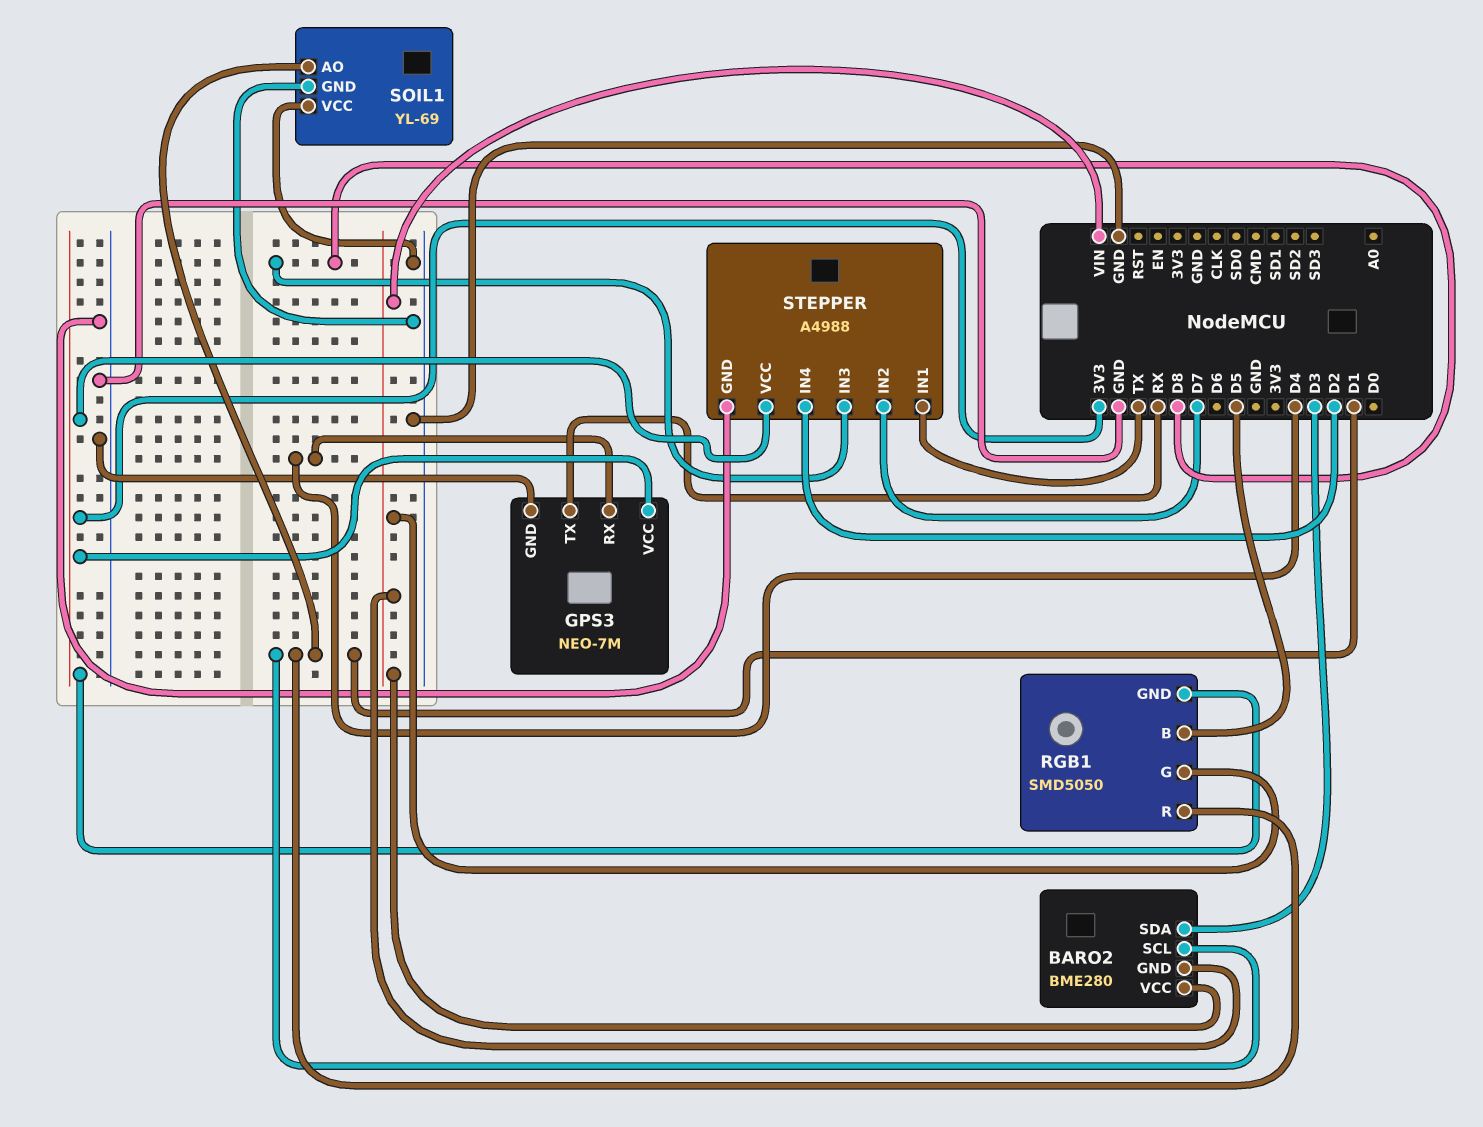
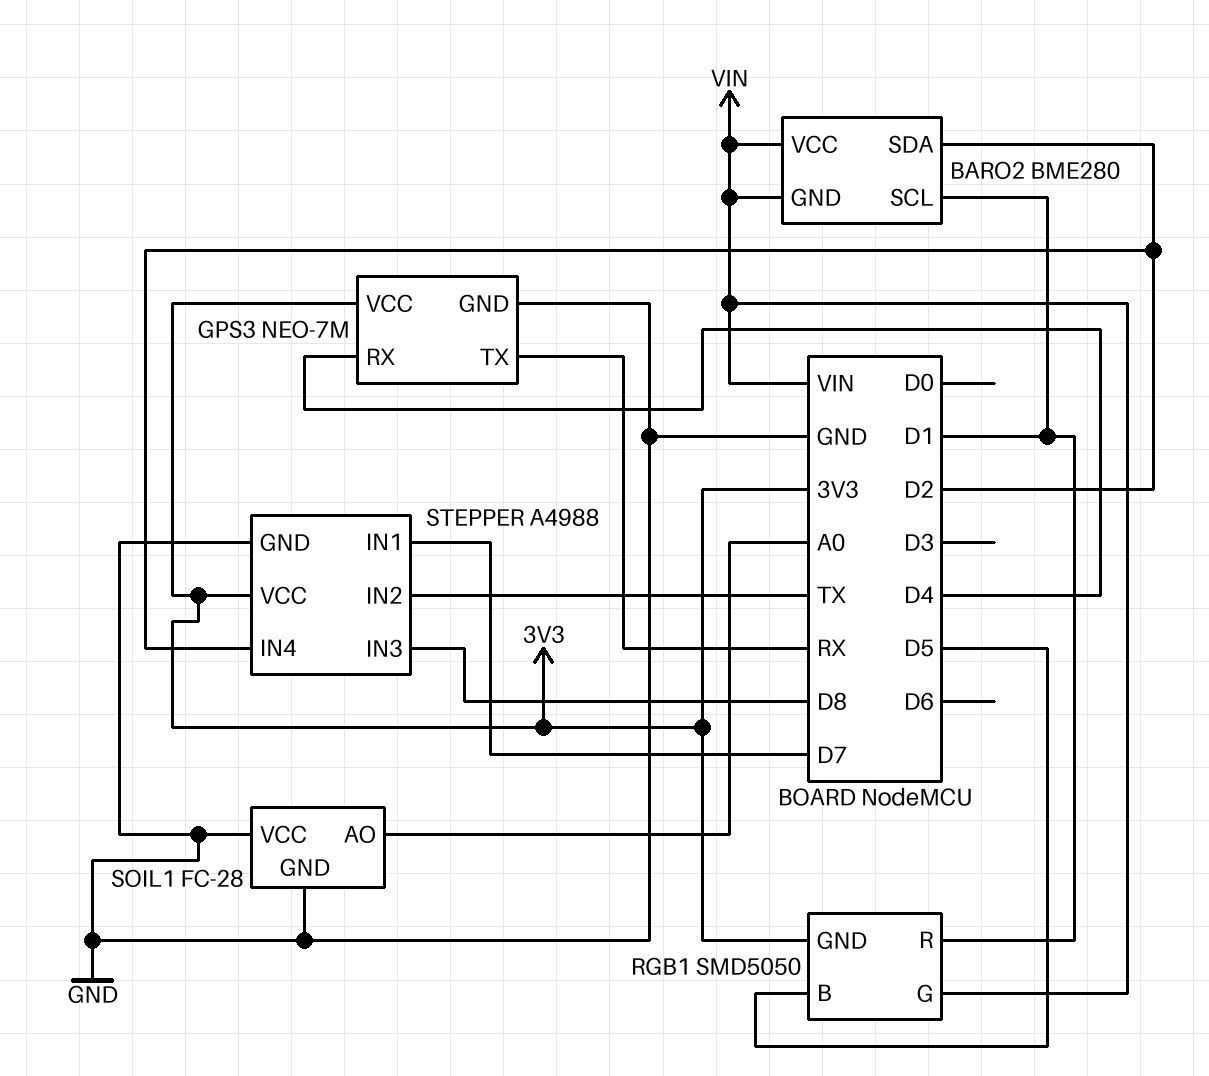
BARO2 pin SDA: D3 -> D2
SOIL1: YL-69 -> FC-28
SOIL1 pin AO: D1 -> A0
STEPPER pin IN1: TX -> D7
STEPPER pin IN2: D7 -> TX

